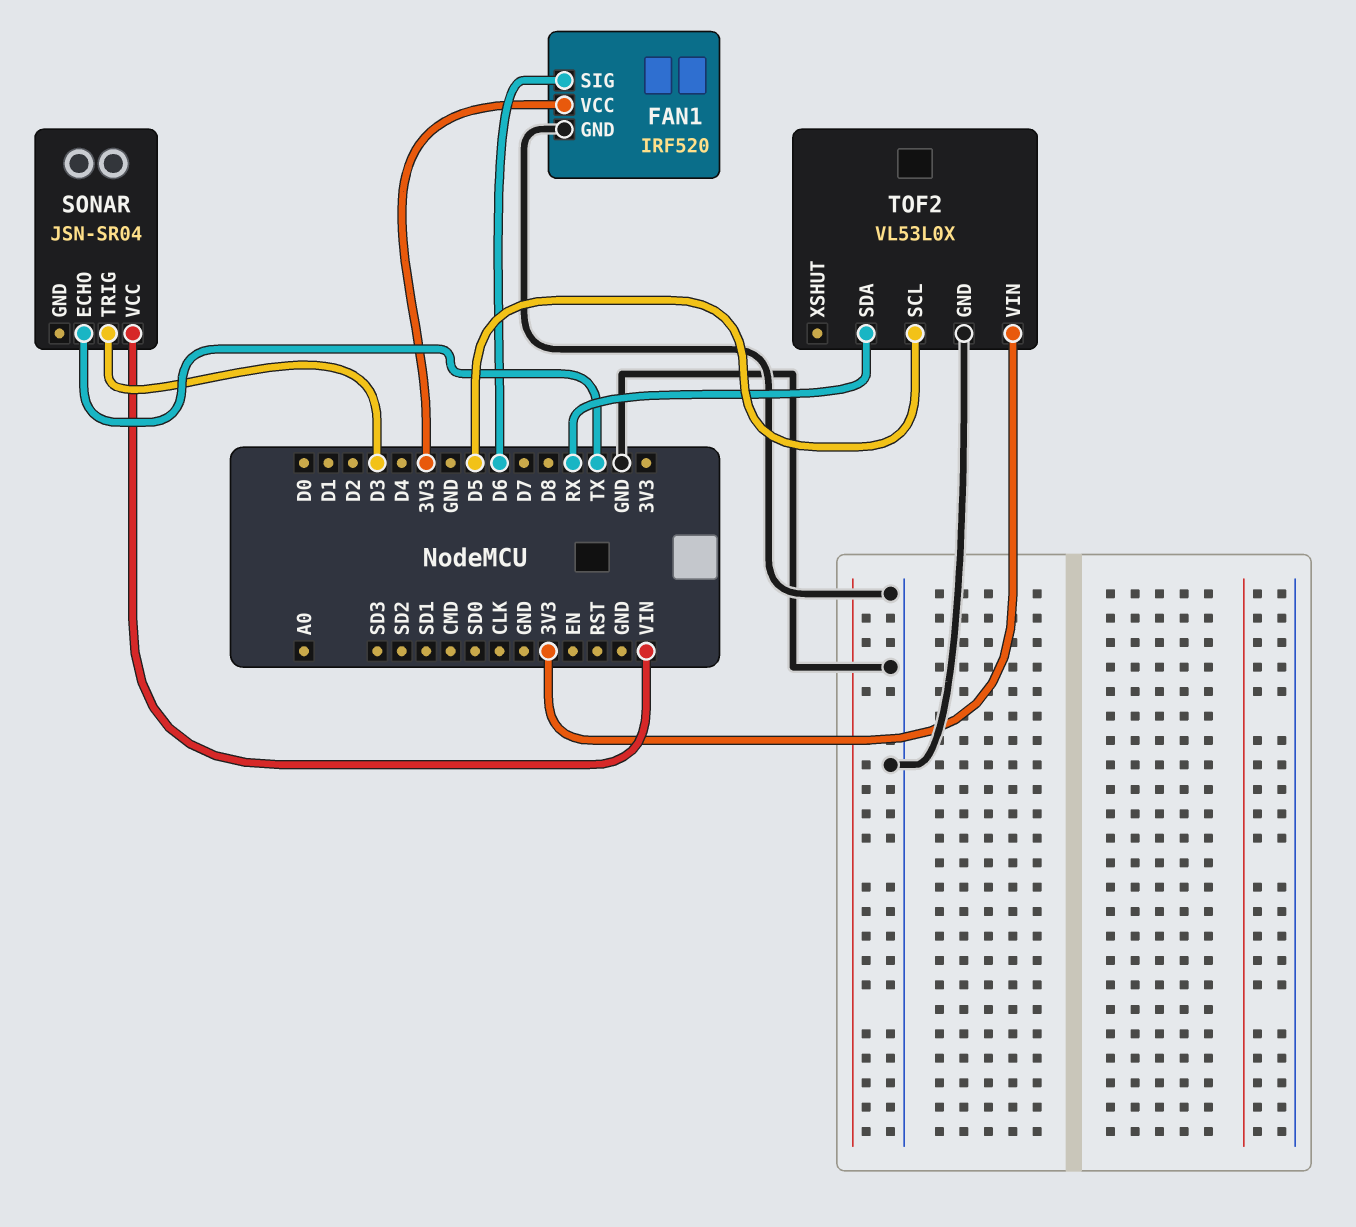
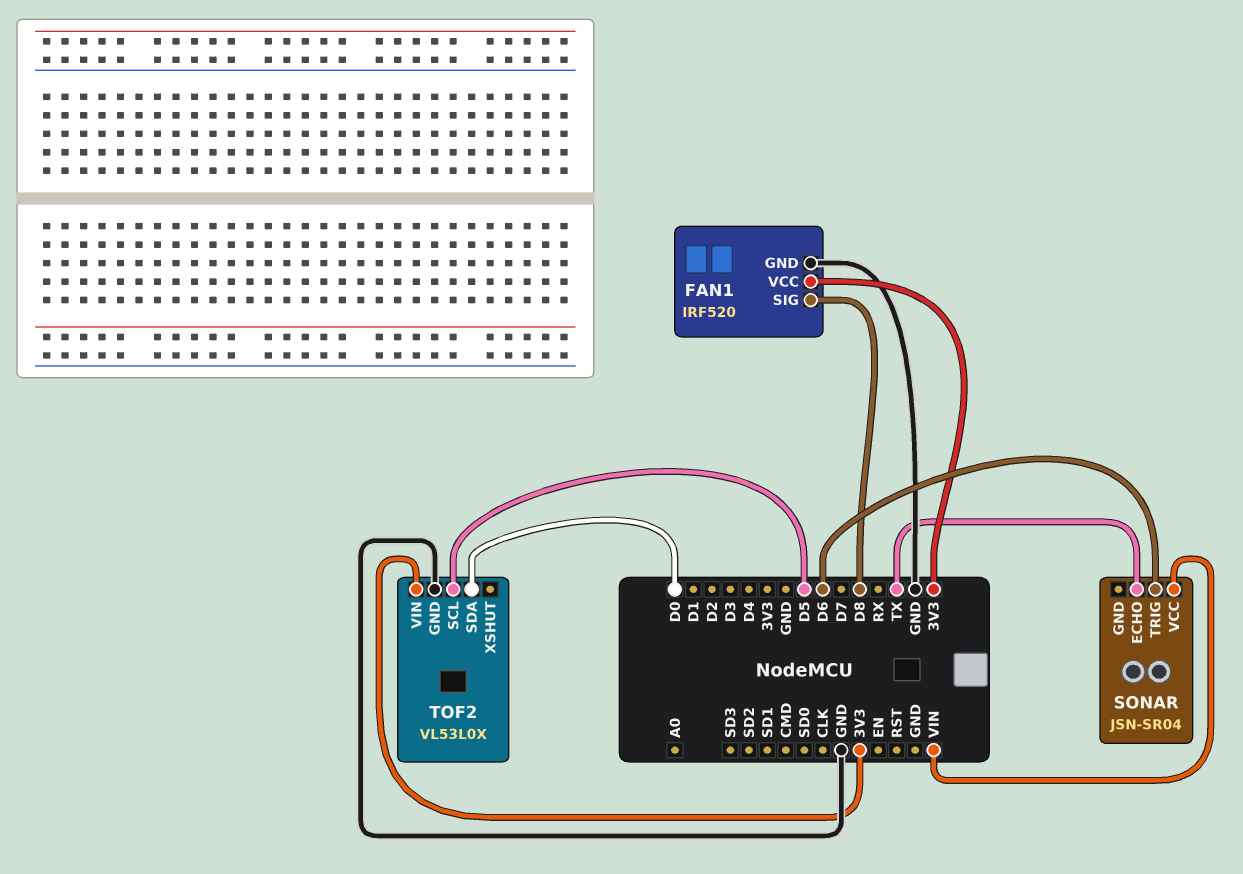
FAN1 pin SIG: D6 -> D8
SONAR pin TRIG: D3 -> D6
TOF2 pin SDA: RX -> D0

